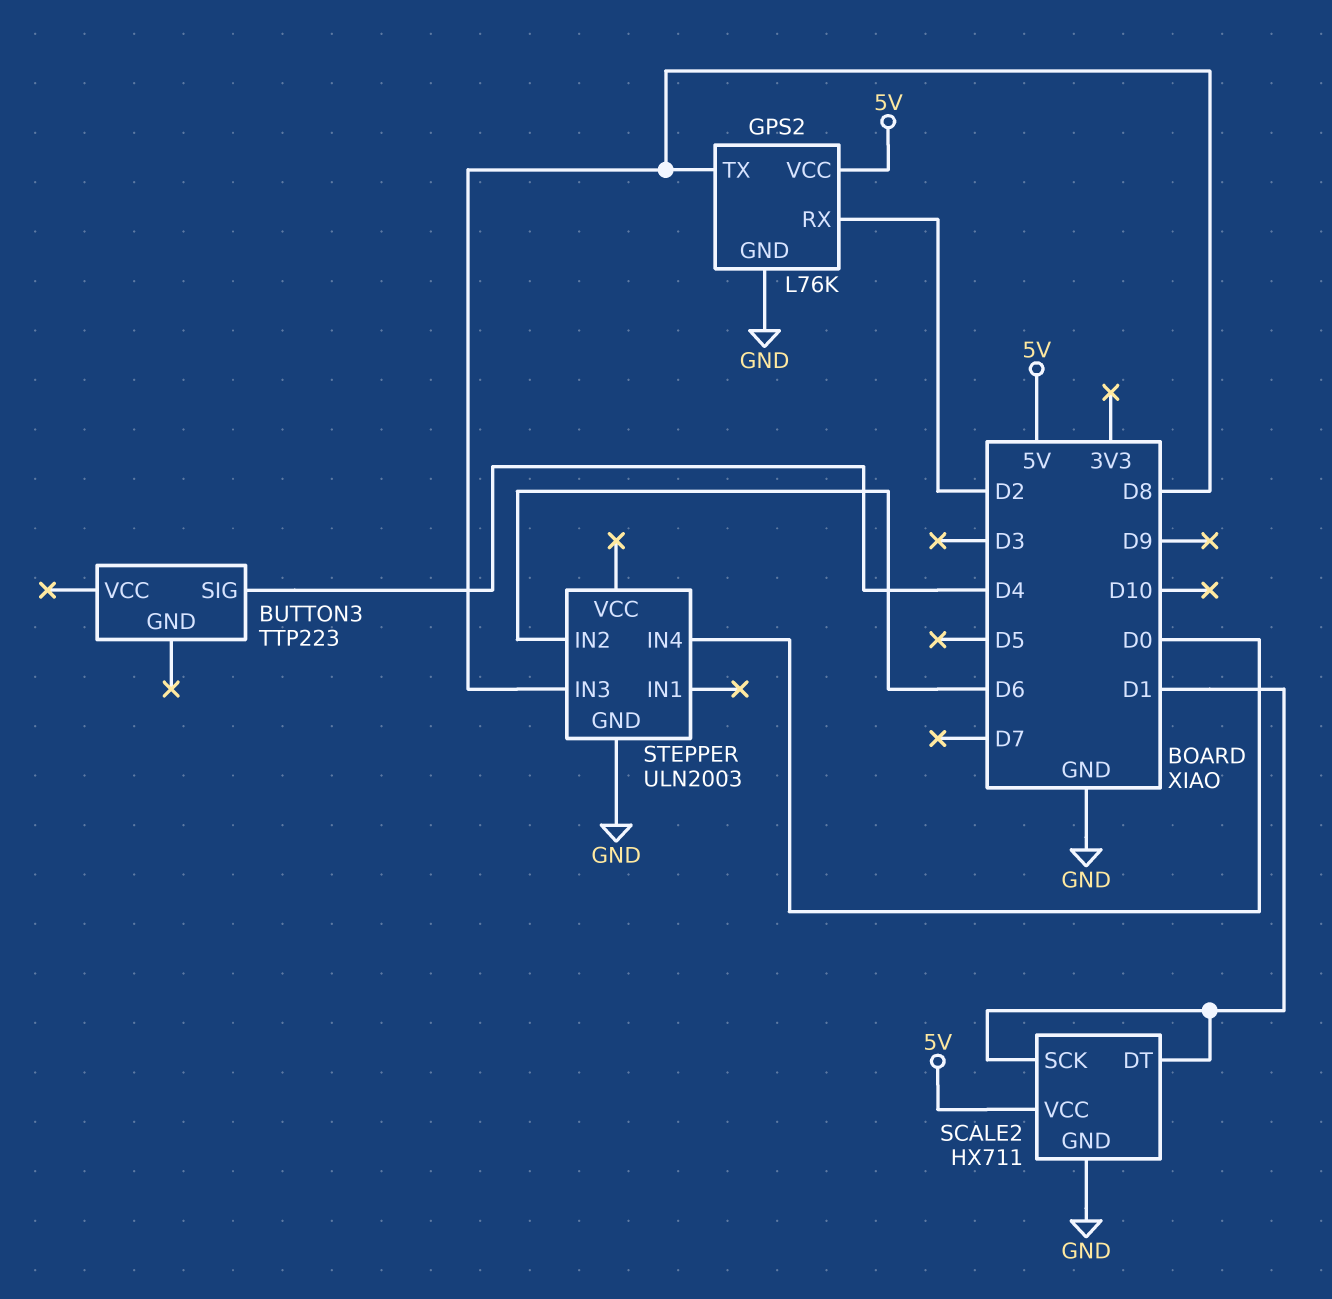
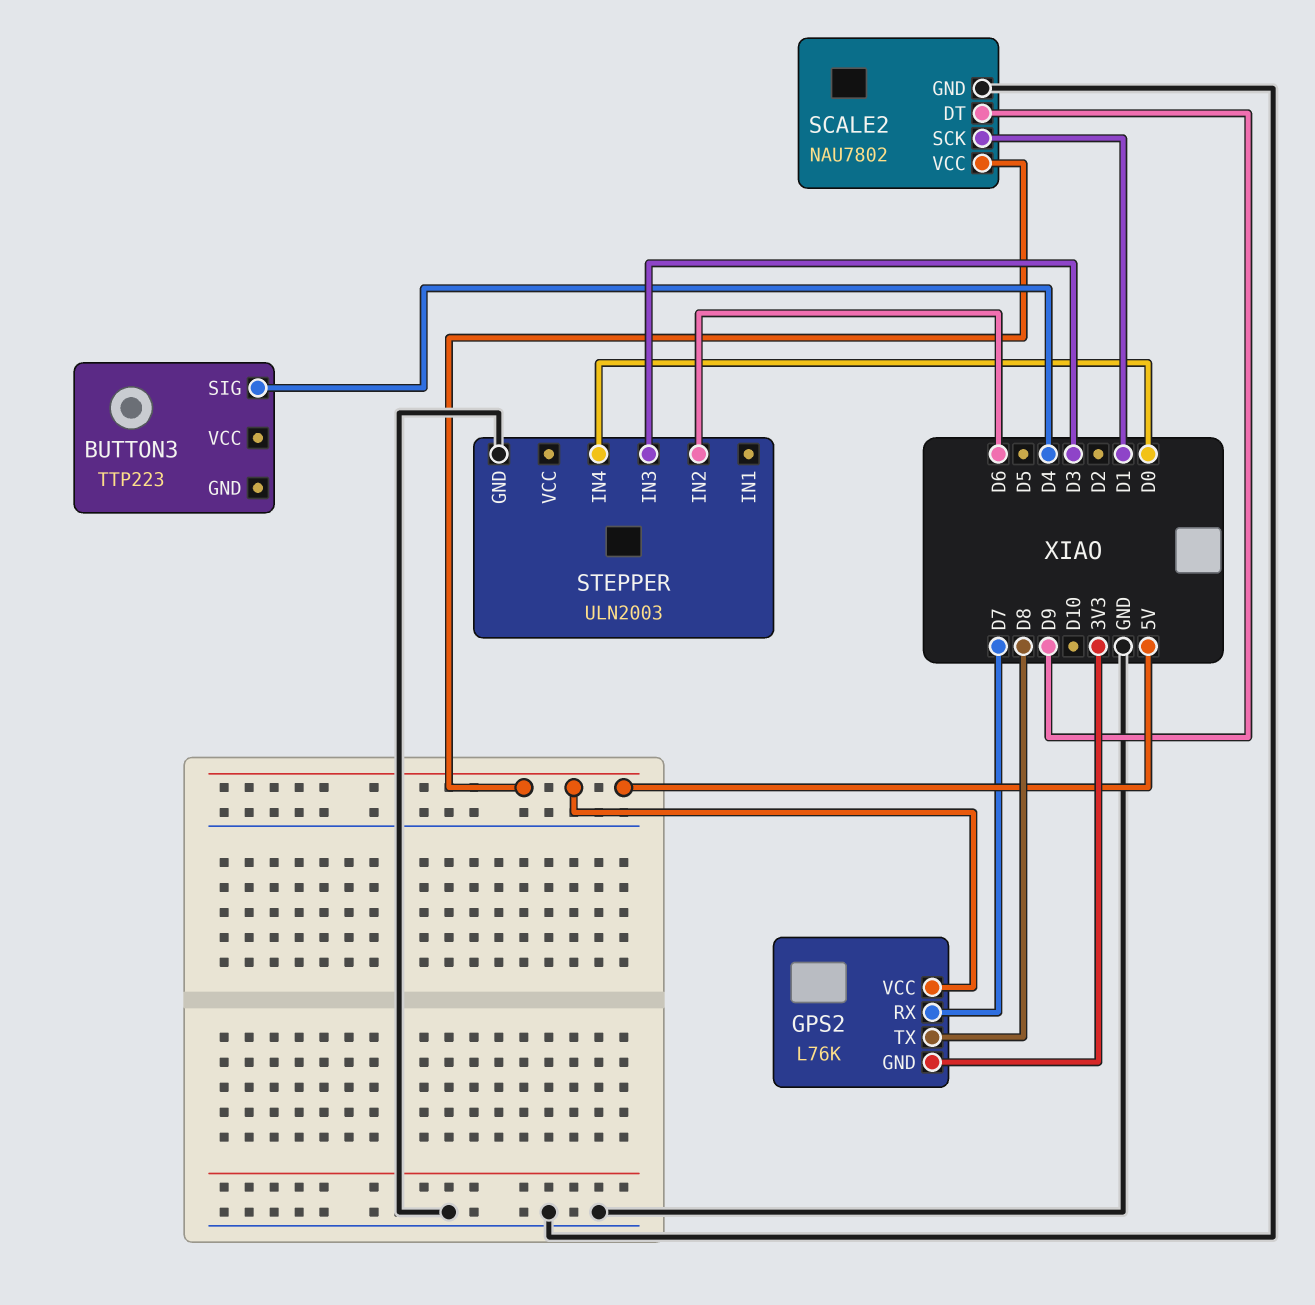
GPS2 pin GND: GND -> 3V3
GPS2 pin RX: D2 -> D7
SCALE2: HX711 -> NAU7802
SCALE2 pin DT: D1 -> D9
STEPPER pin IN3: D8 -> D3

